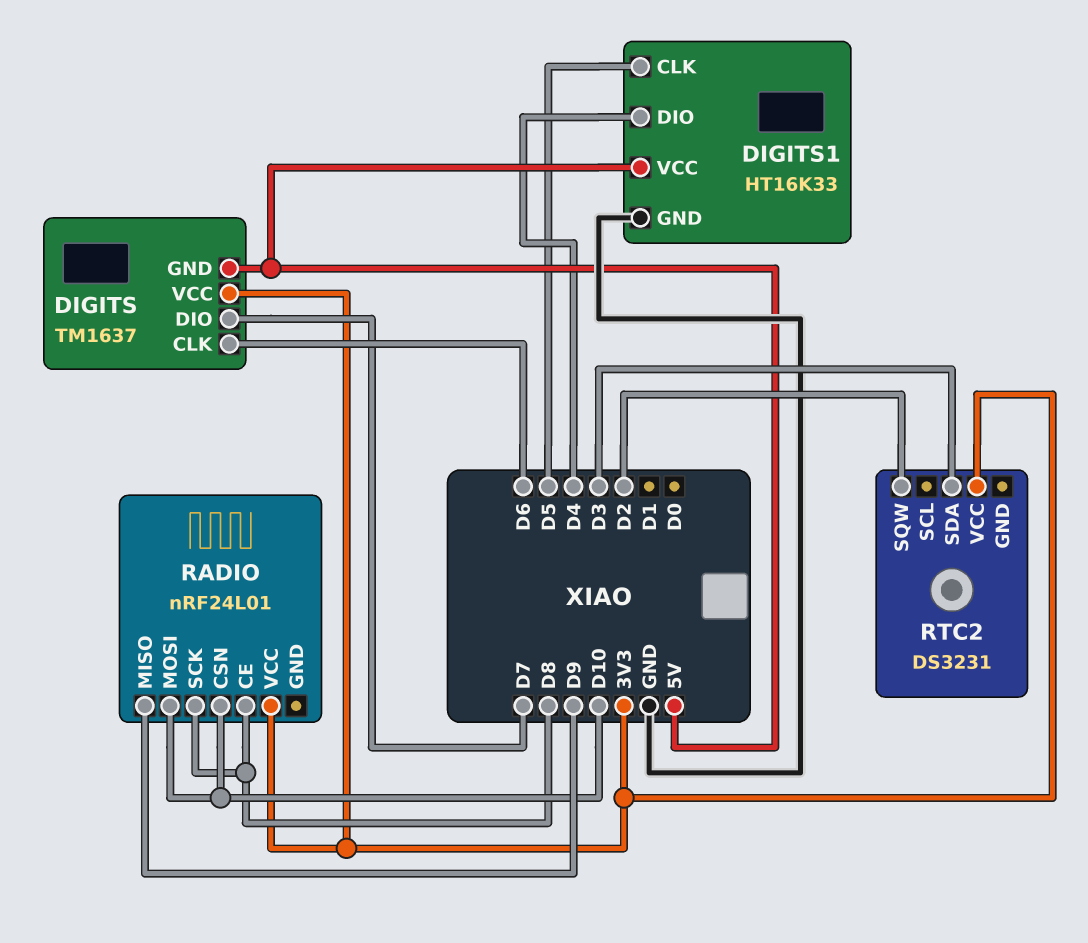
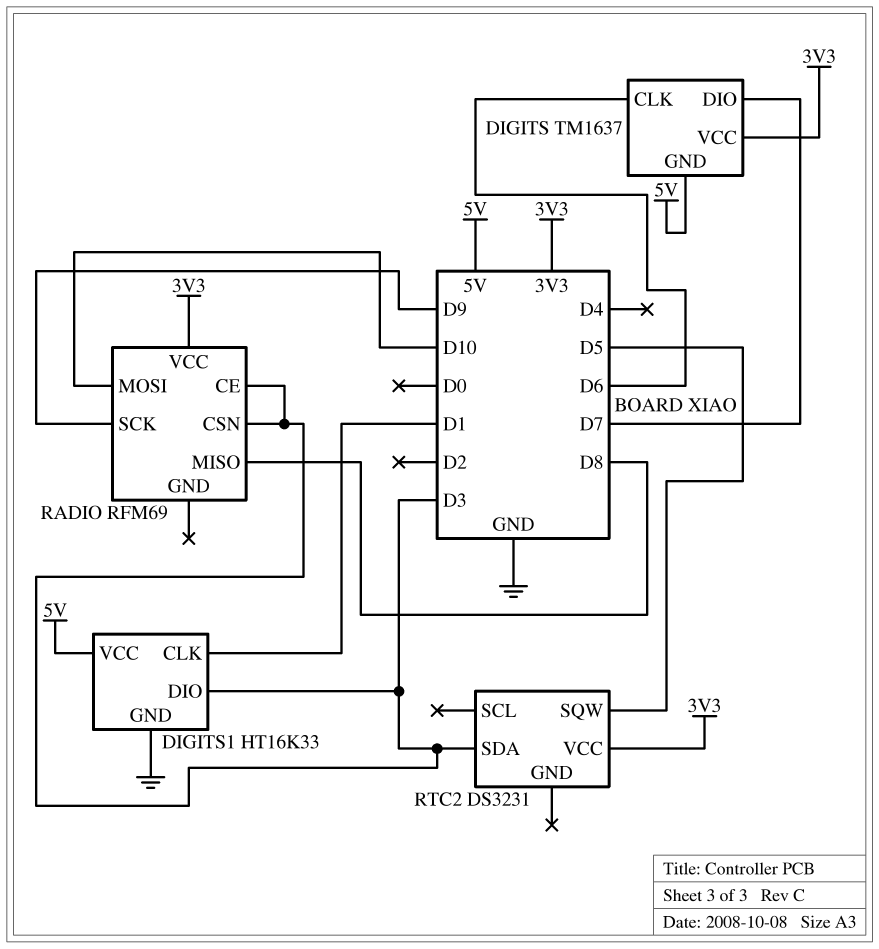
DIGITS1 pin CLK: D5 -> D1
DIGITS1 pin DIO: D4 -> D3
RADIO: nRF24L01 -> RFM69
RADIO pin CE: D8 -> D3
RADIO pin CSN: D10 -> D3
RADIO pin MISO: D9 -> D8
RADIO pin SCK: D8 -> D9
RTC2 pin SQW: D2 -> D5

